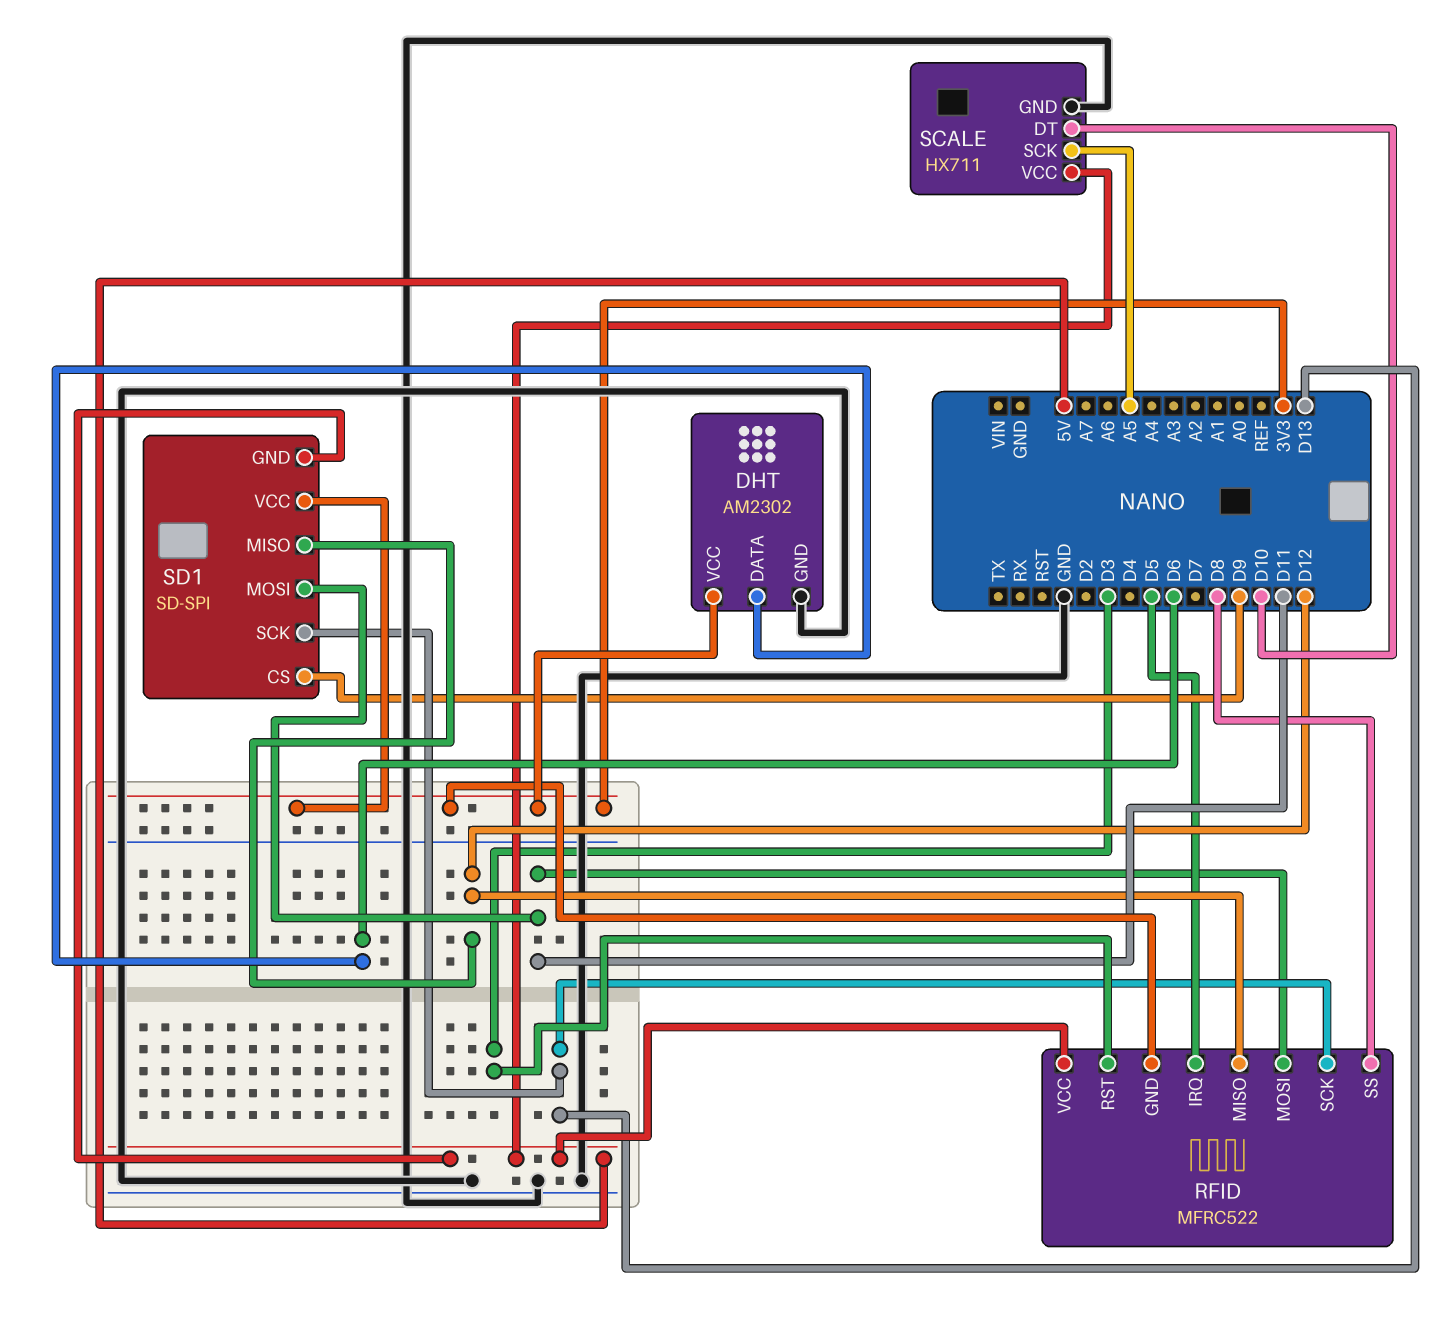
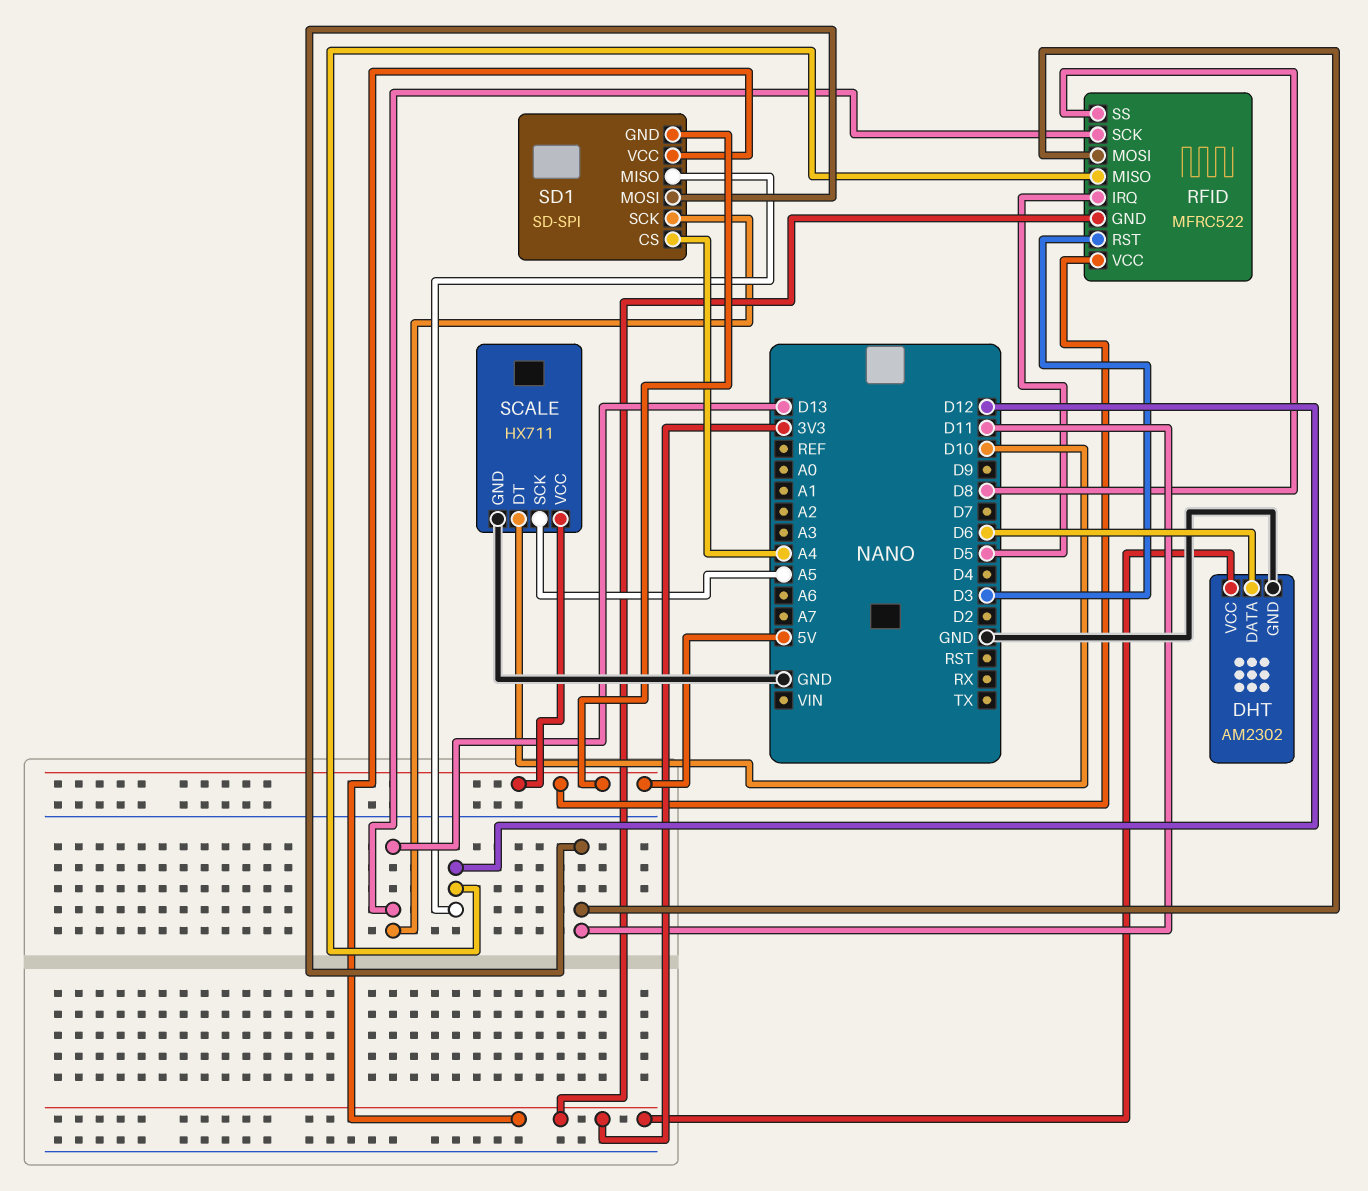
SD1 pin CS: D9 -> A4

